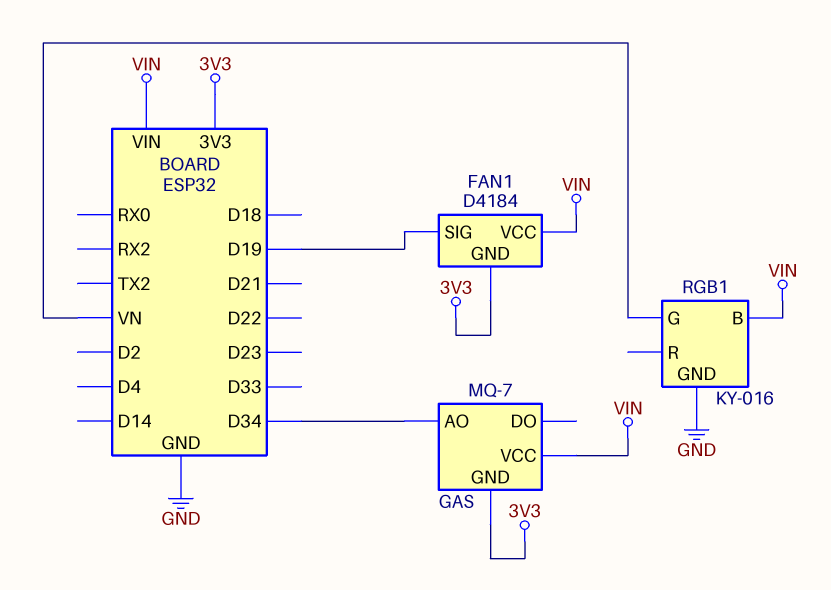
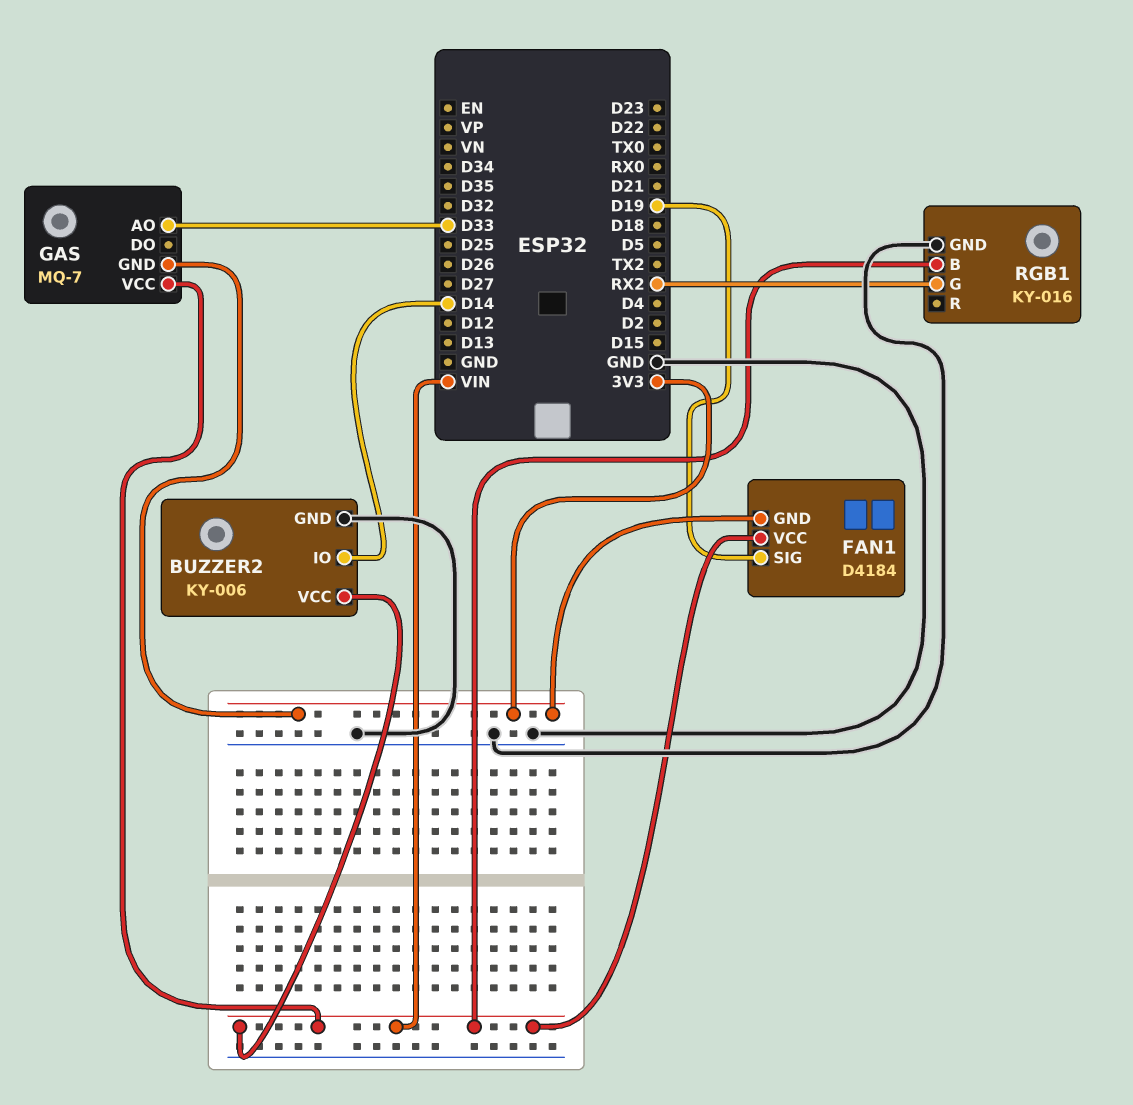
BUZZER2: none -> KY-006
BUZZER2 pin GND: none -> GND
BUZZER2 pin IO: none -> D14
BUZZER2 pin VCC: none -> VIN
GAS pin AO: D34 -> D33
RGB1 pin G: VN -> RX2

